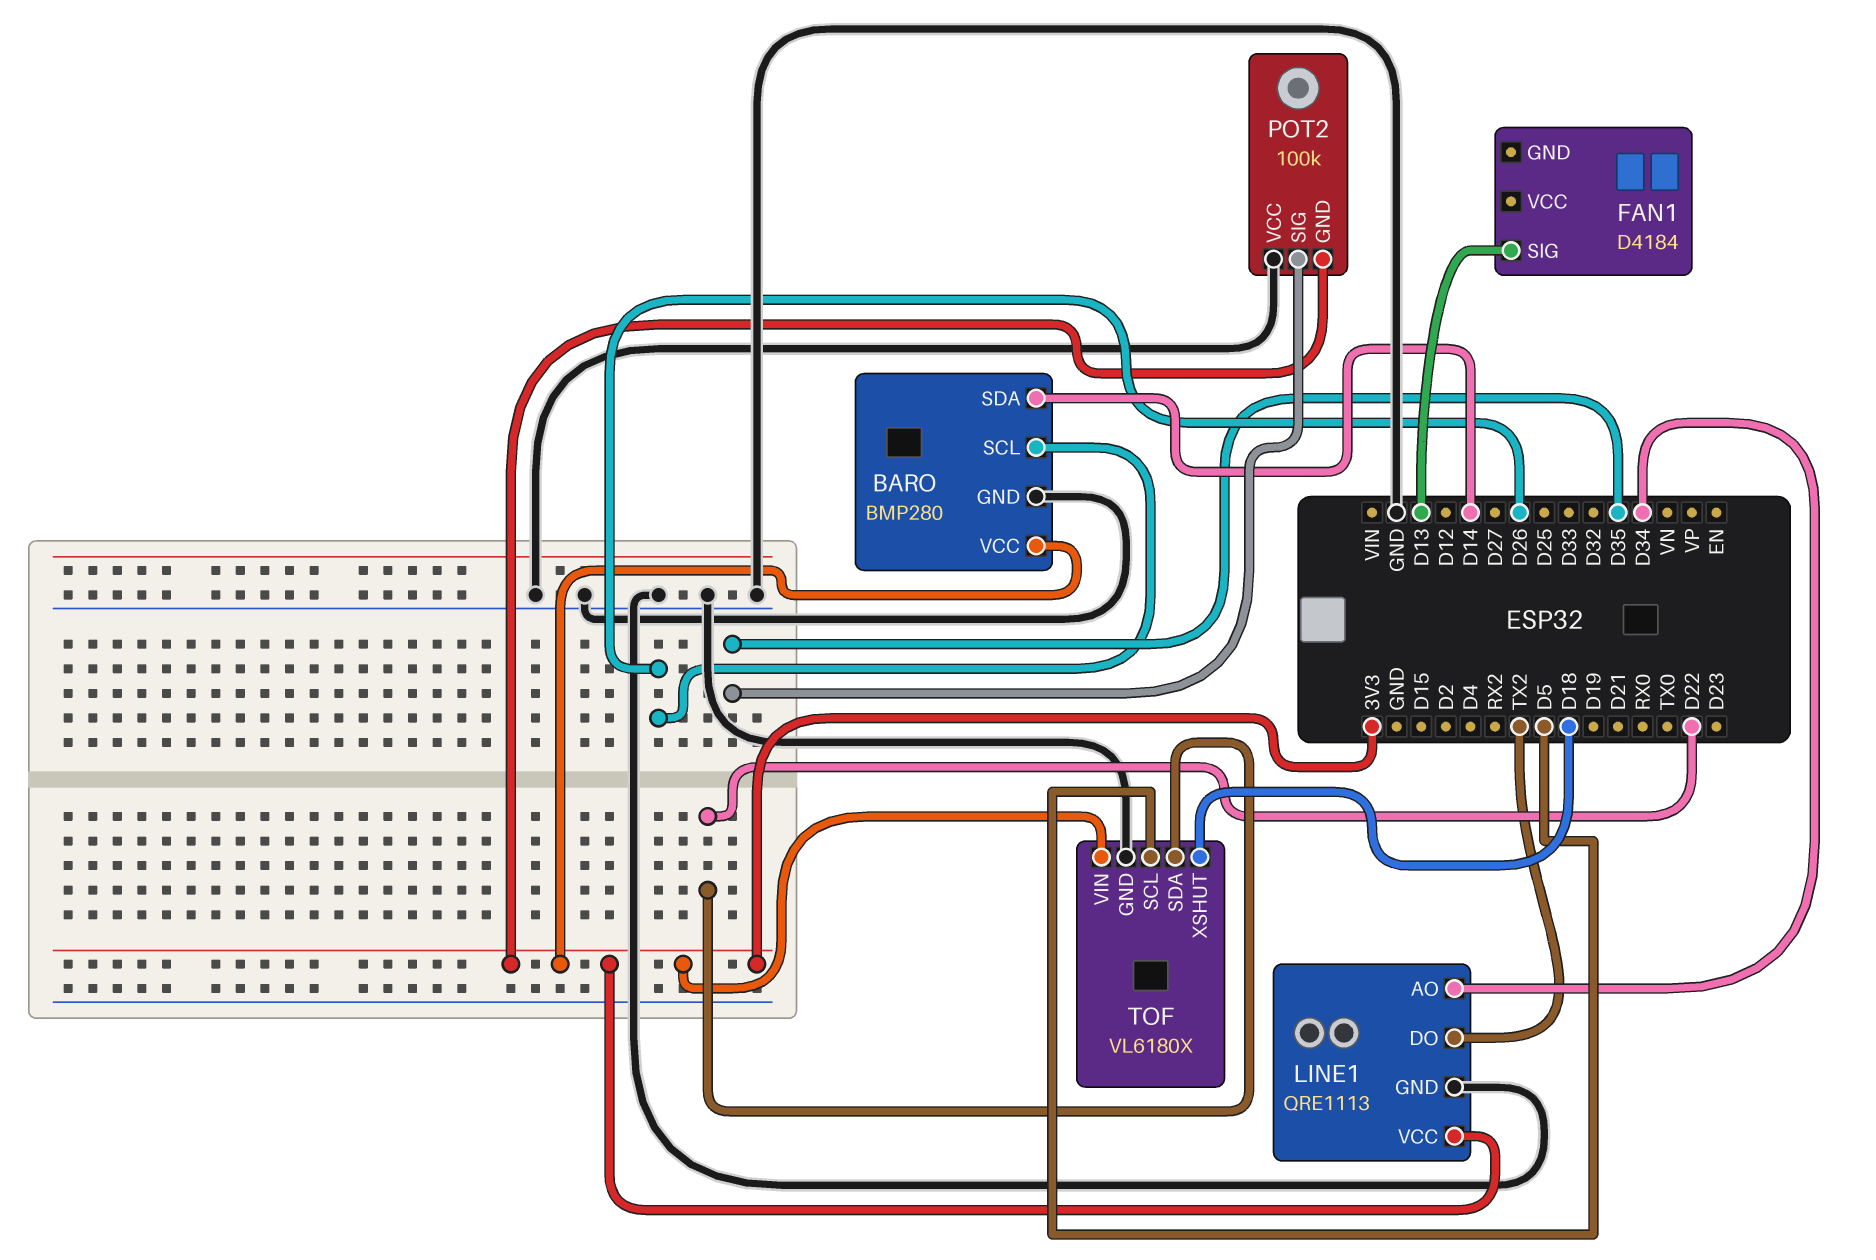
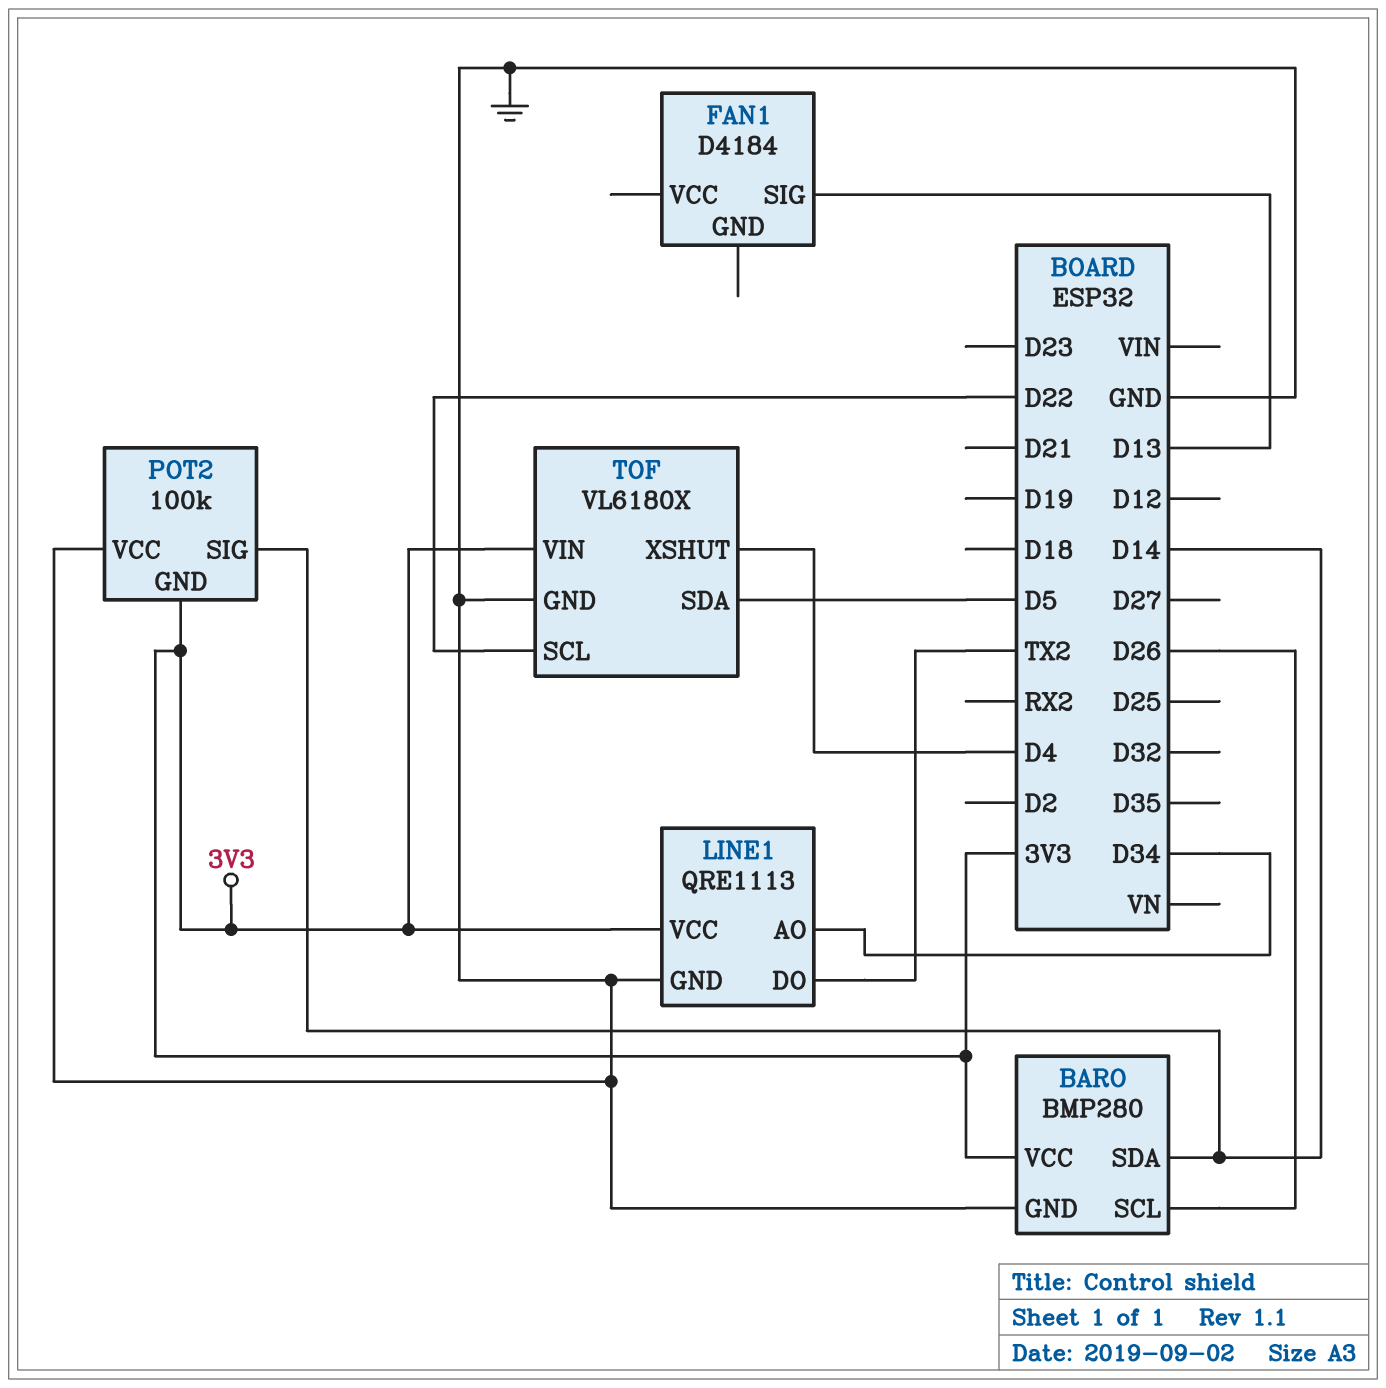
POT2 pin SIG: D35 -> D14
TOF pin SCL: D5 -> D22
TOF pin SDA: D22 -> D5
TOF pin XSHUT: D18 -> D4

